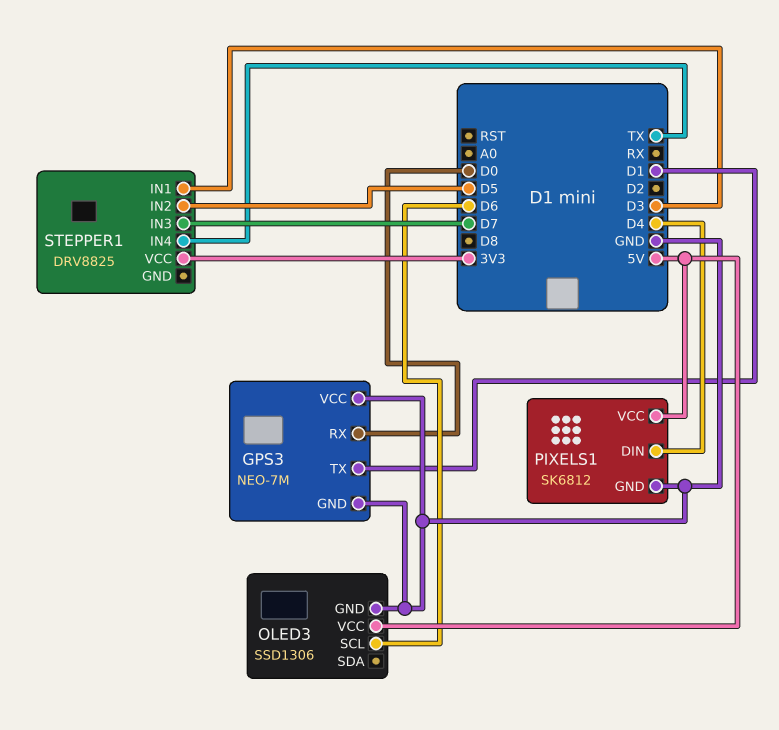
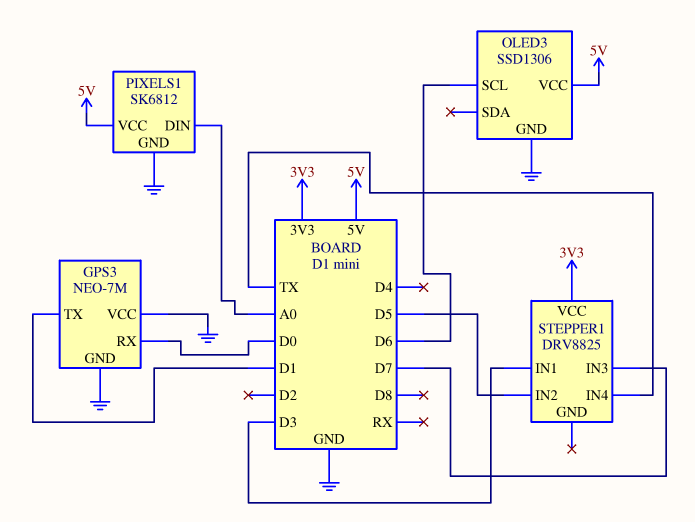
PIXELS1 pin DIN: D4 -> A0

